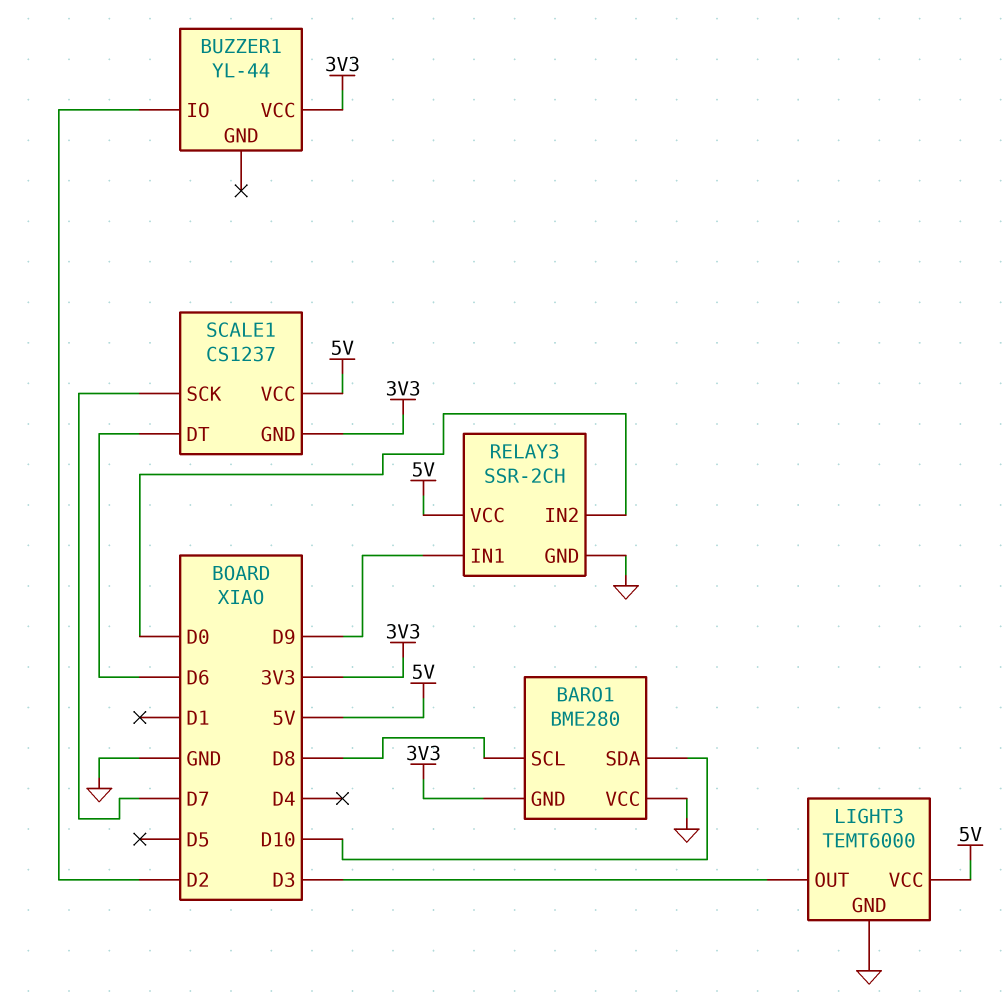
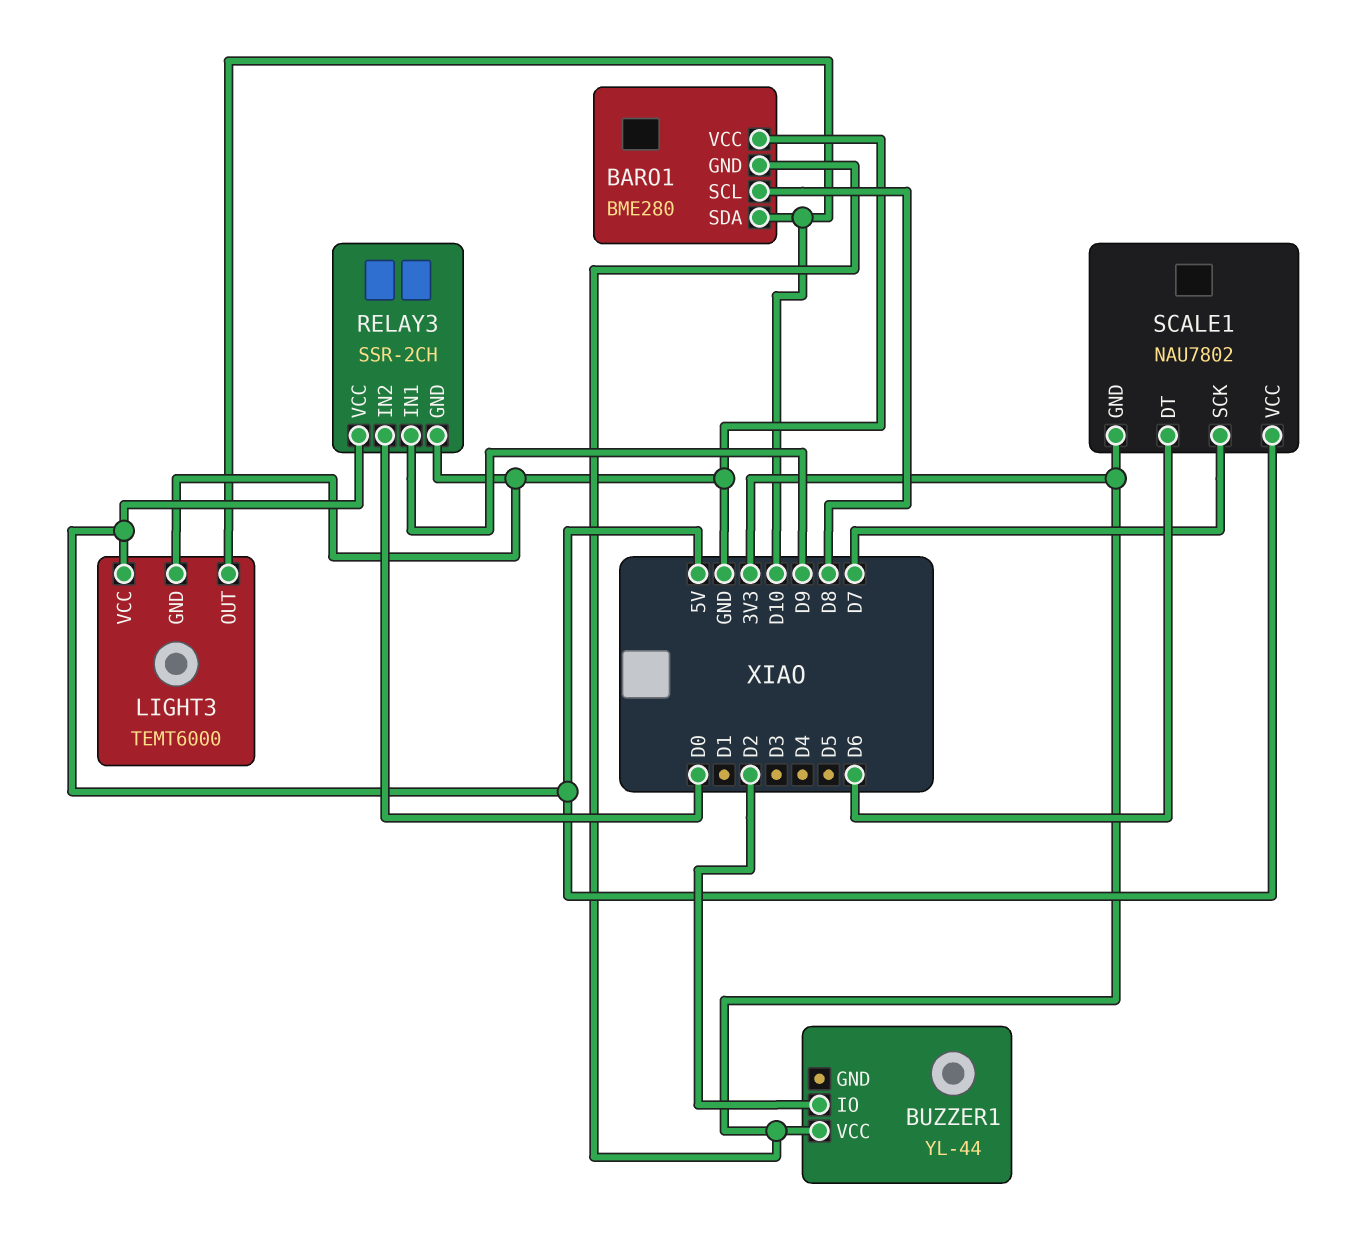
LIGHT3 pin OUT: D3 -> D10
SCALE1: CS1237 -> NAU7802

